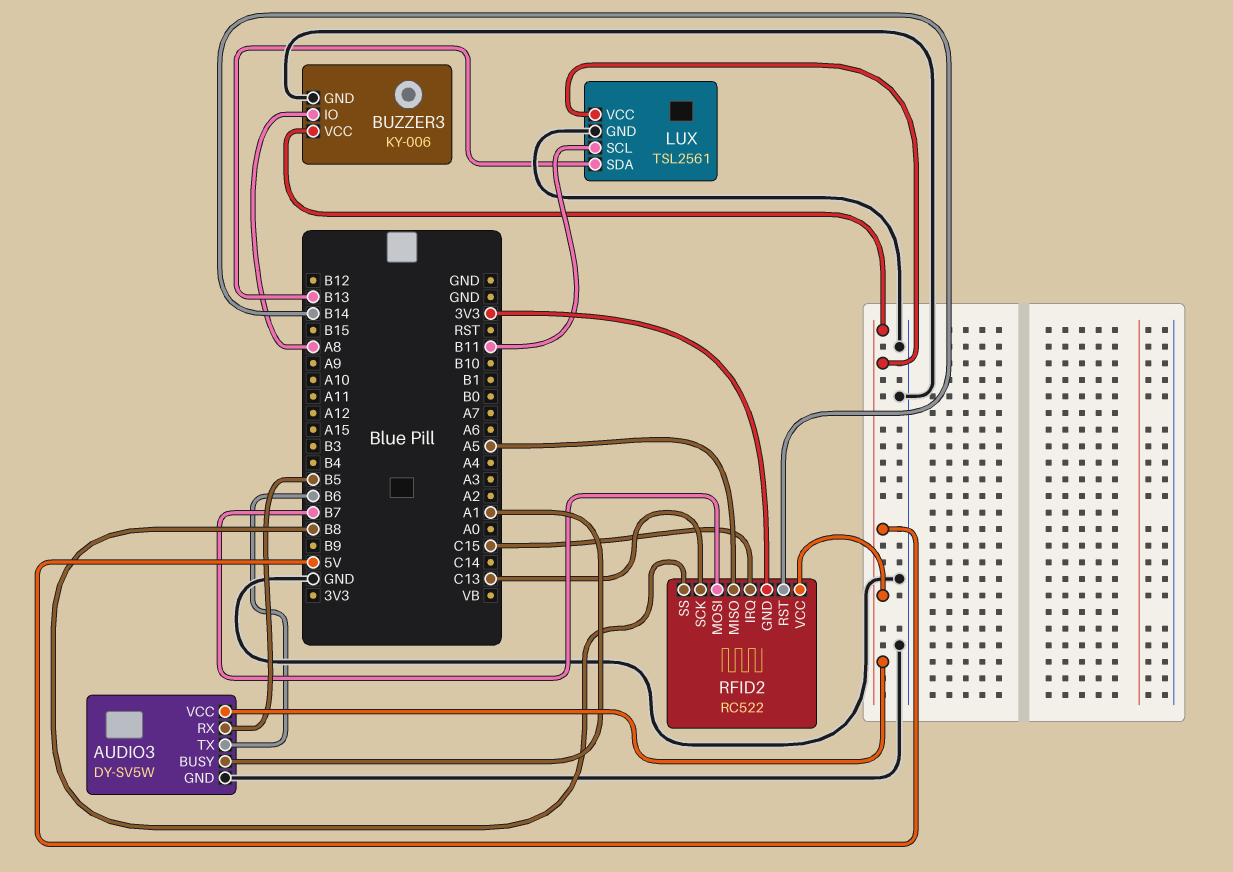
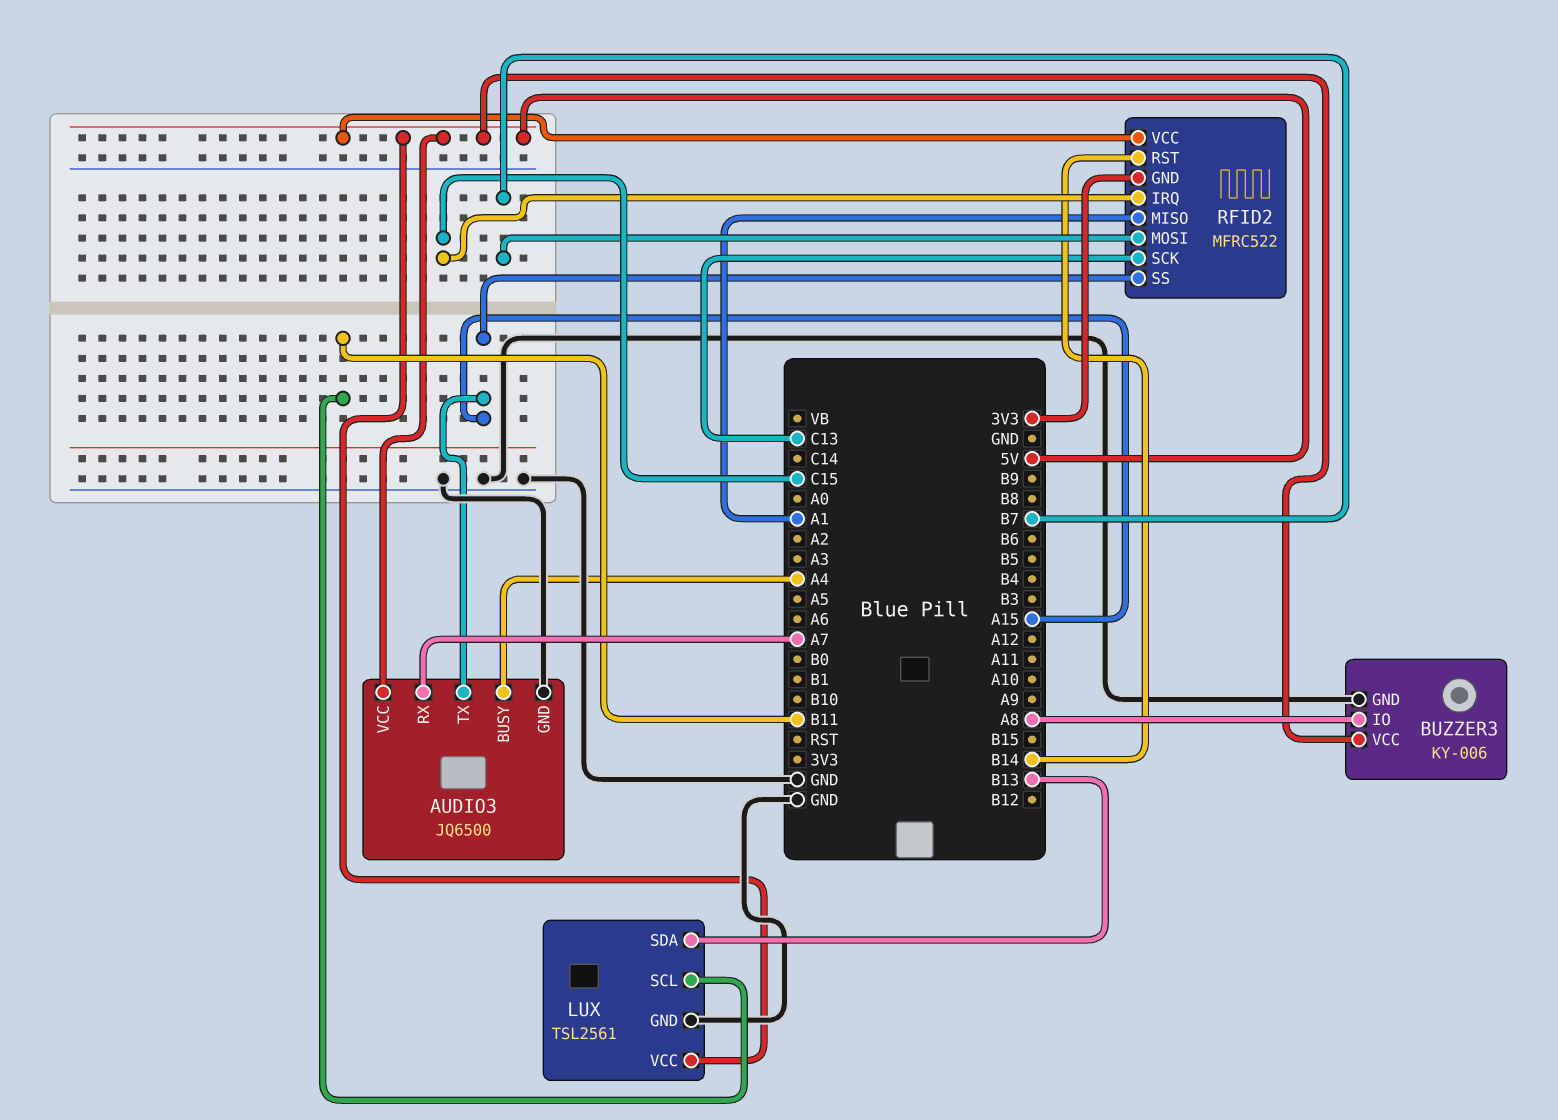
AUDIO3: DY-SV5W -> JQ6500
AUDIO3 pin BUSY: A1 -> A4
AUDIO3 pin RX: B5 -> A7
AUDIO3 pin TX: B6 -> A15
RFID2: RC522 -> MFRC522
RFID2 pin MISO: A5 -> A1
RFID2 pin SS: B8 -> A15

